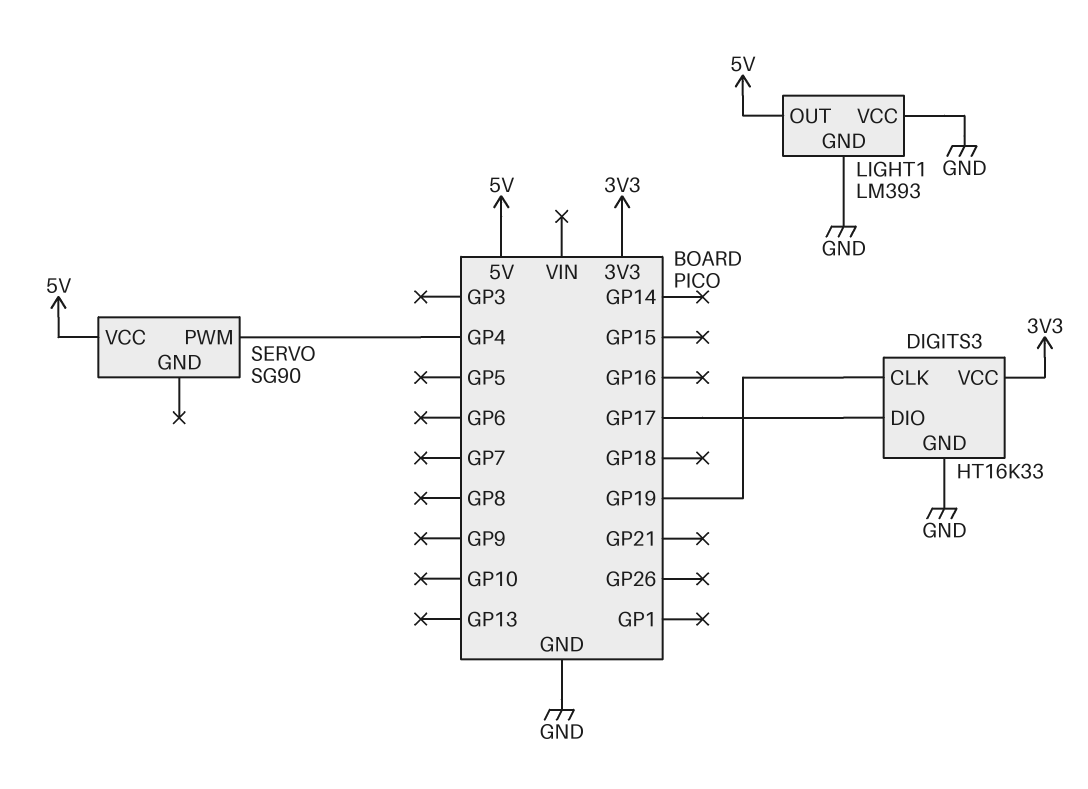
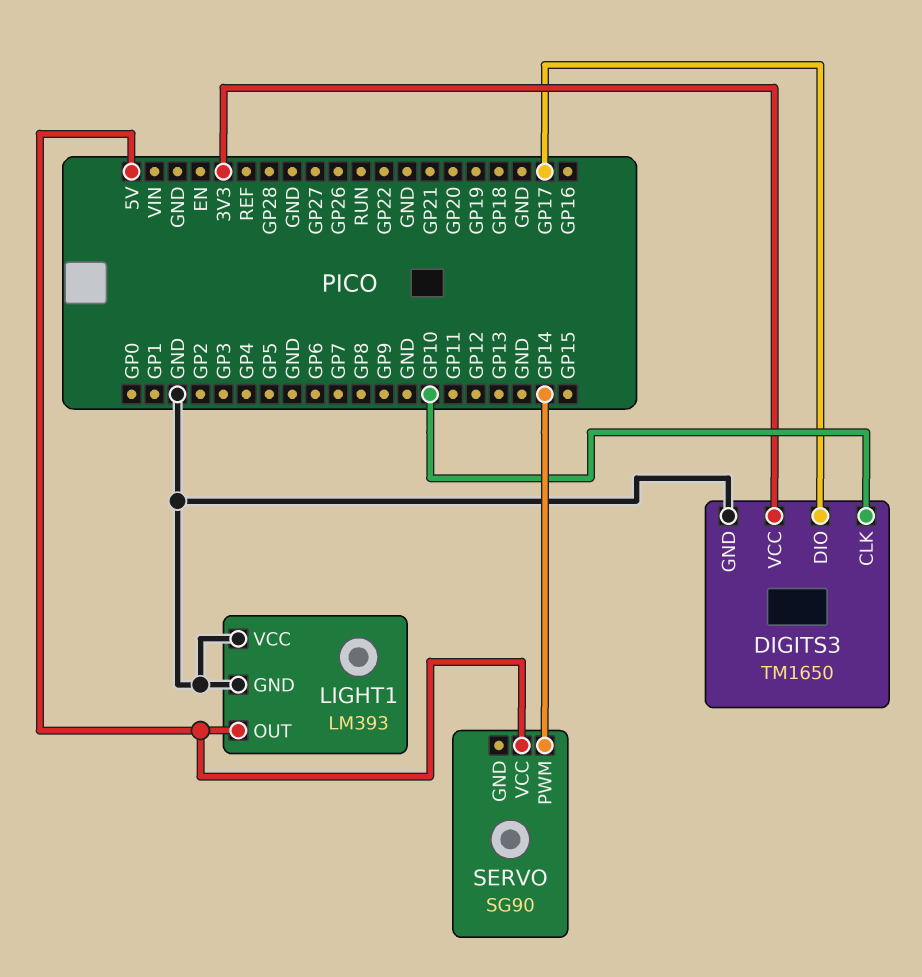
DIGITS3: HT16K33 -> TM1650
DIGITS3 pin CLK: GP19 -> GP10
SERVO pin PWM: GP4 -> GP14

